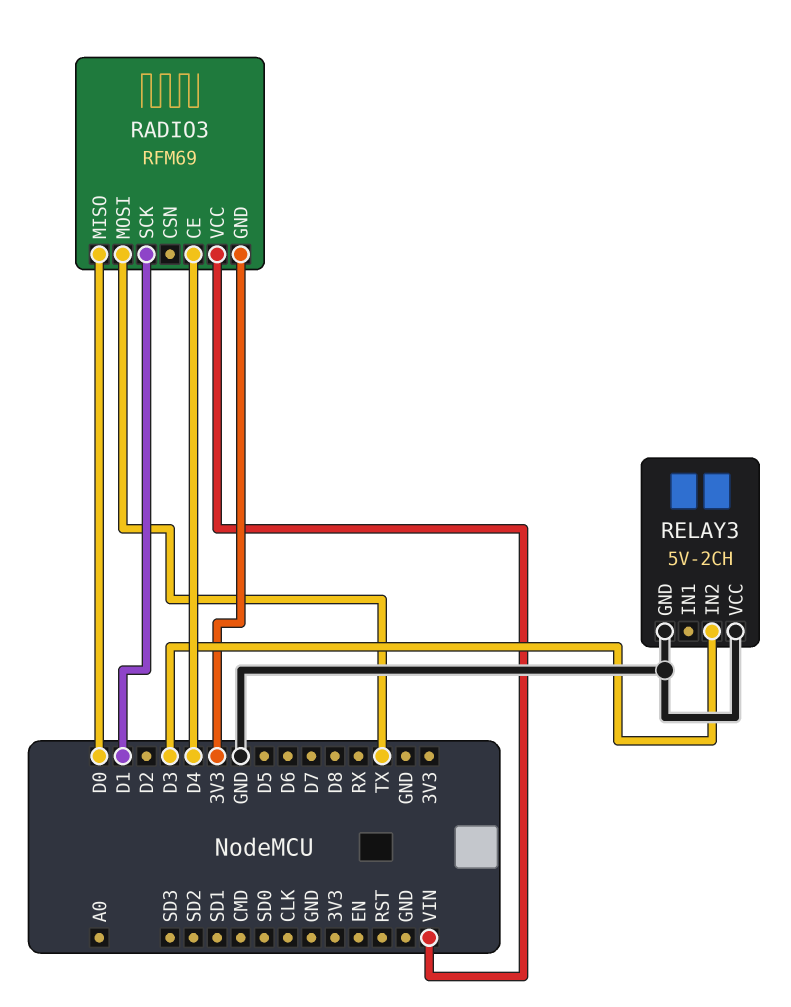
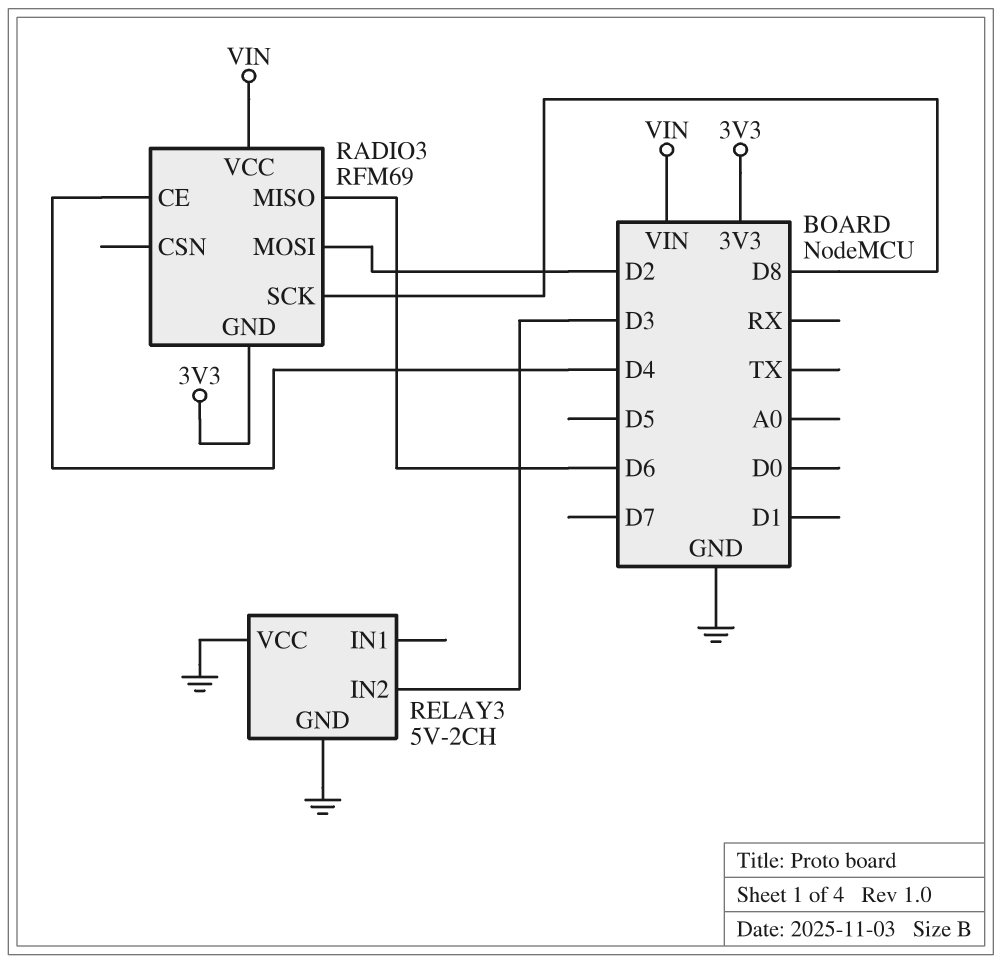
RADIO3 pin MISO: D0 -> D6
RADIO3 pin MOSI: TX -> D2
RADIO3 pin SCK: D1 -> D8

